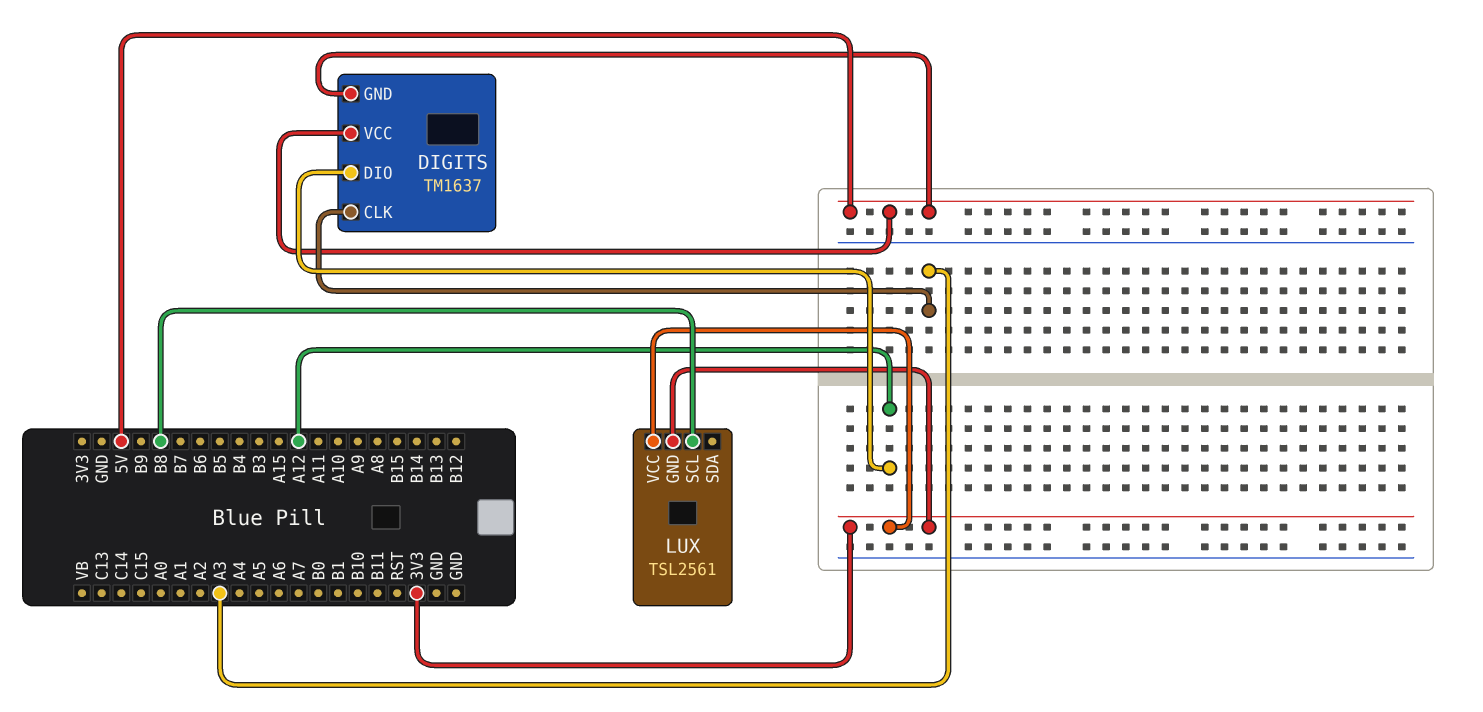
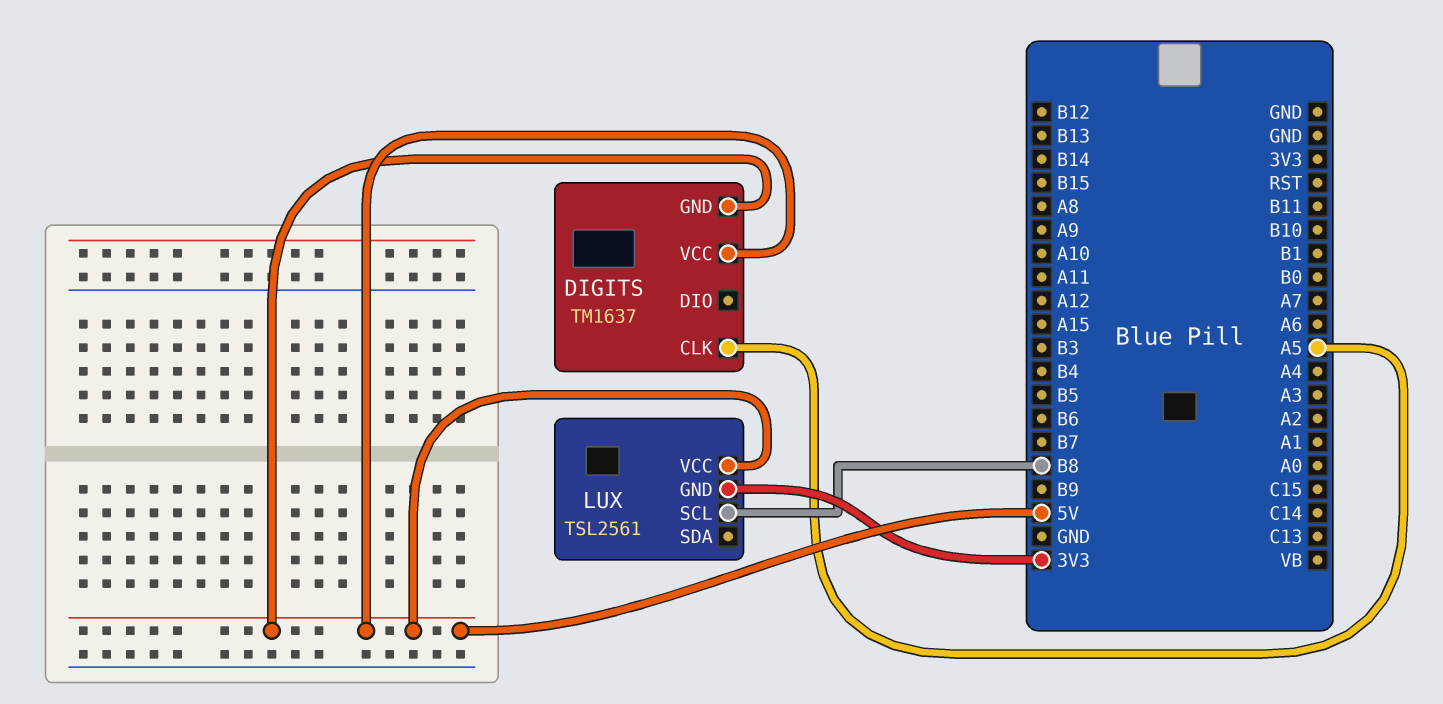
DIGITS pin CLK: A3 -> A5
DIGITS pin DIO: A12 -> none
LUX pin VCC: 3V3 -> 5V

